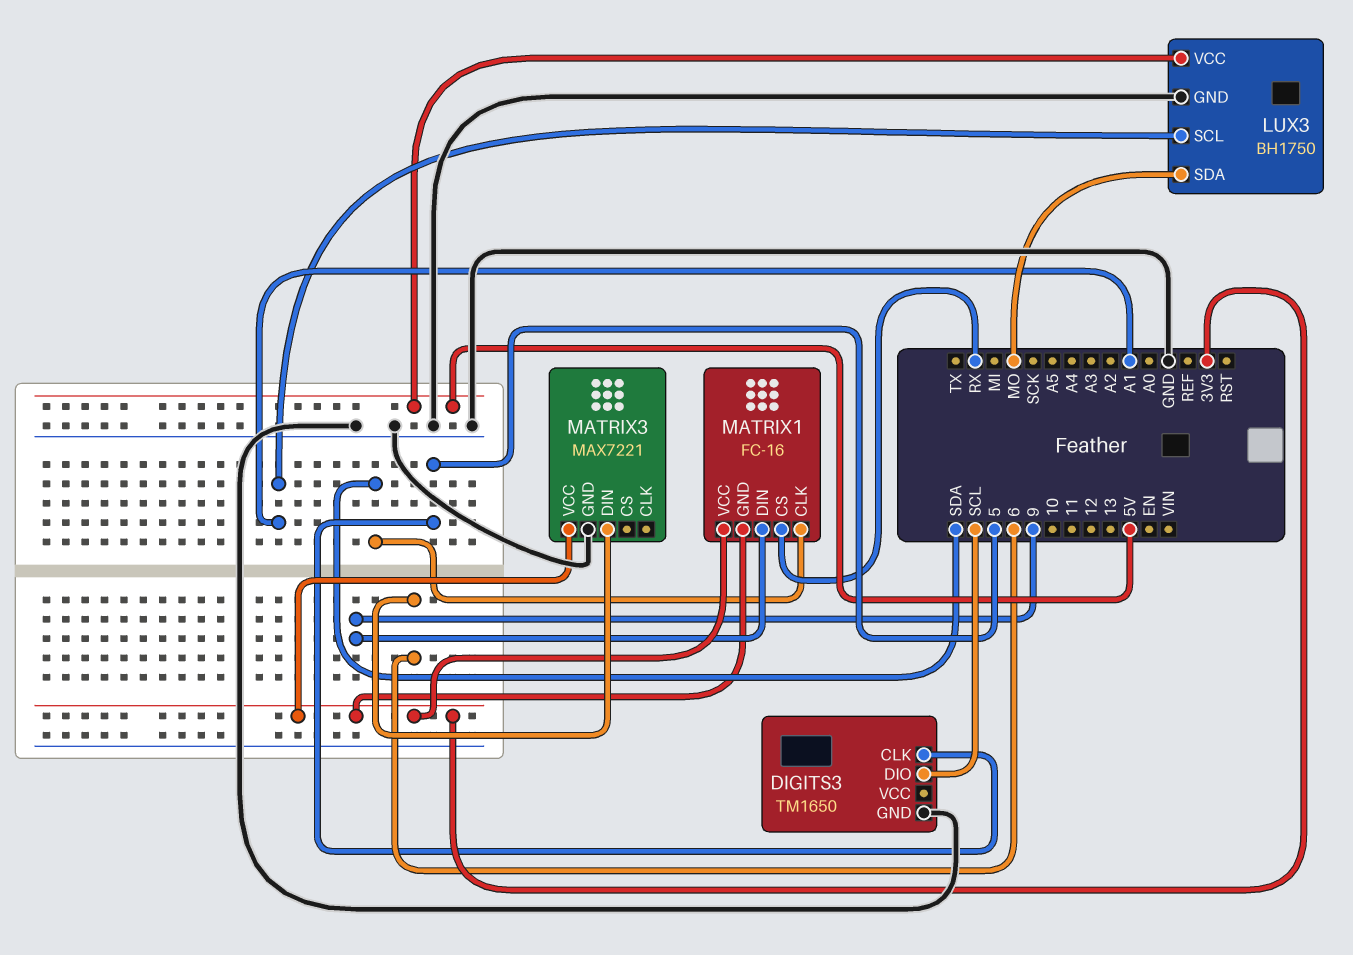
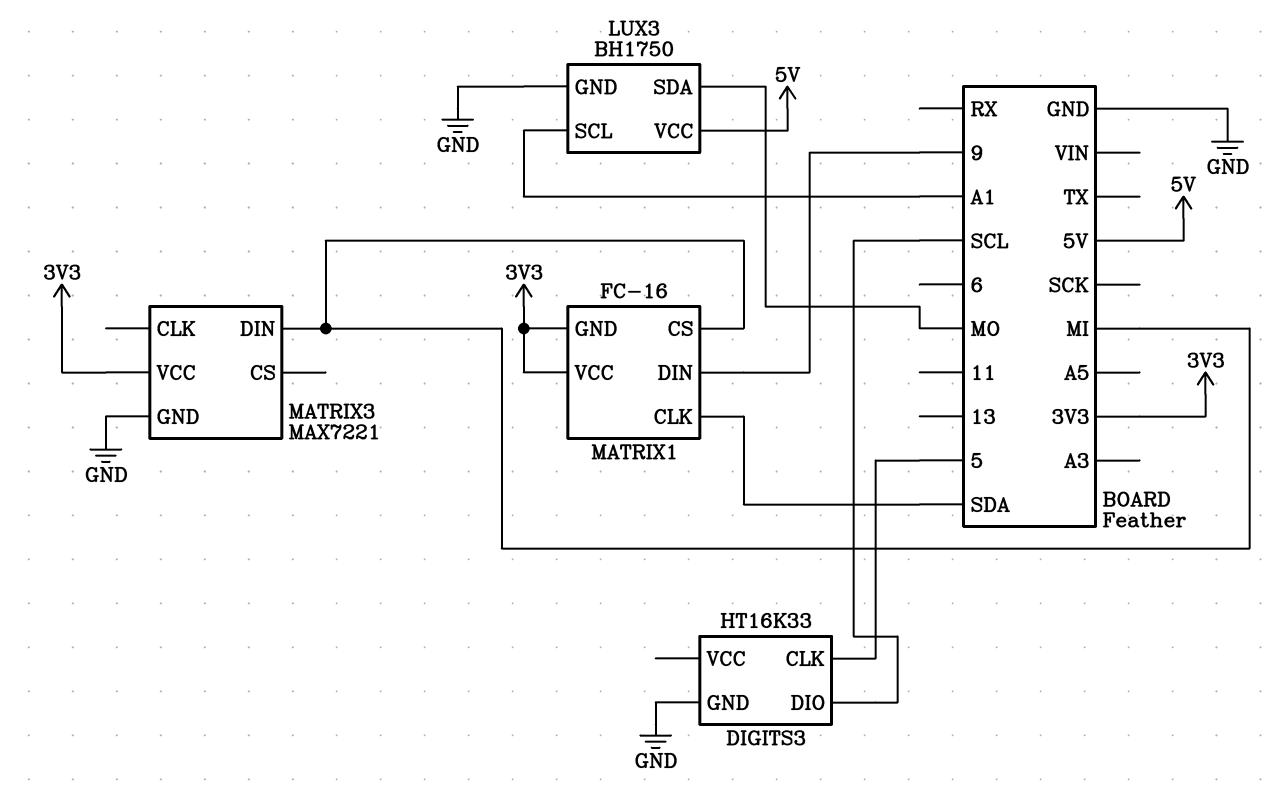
DIGITS3: TM1650 -> HT16K33
MATRIX1 pin CS: RX -> MI
MATRIX3 pin DIN: 6 -> MI

